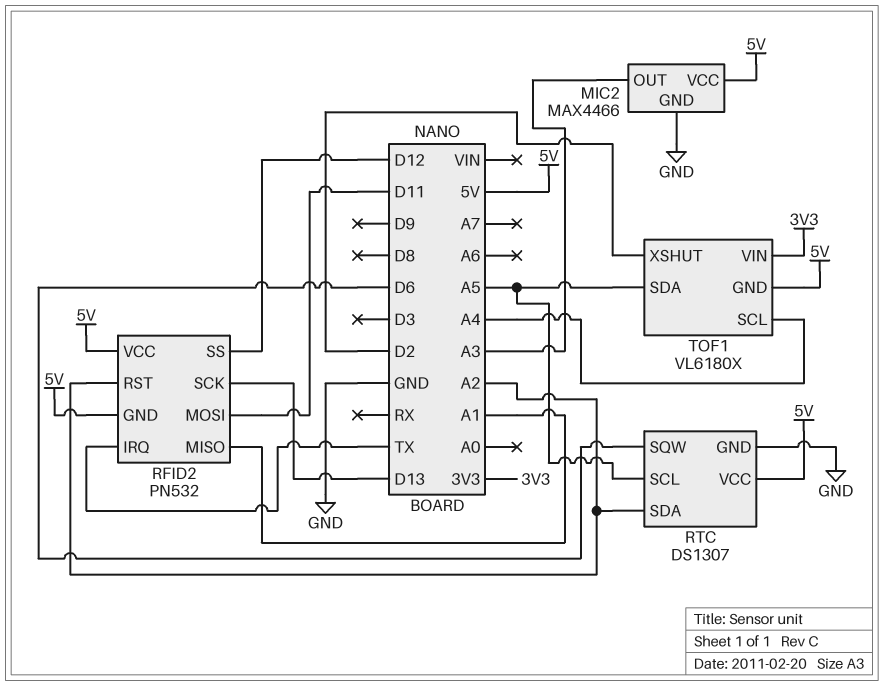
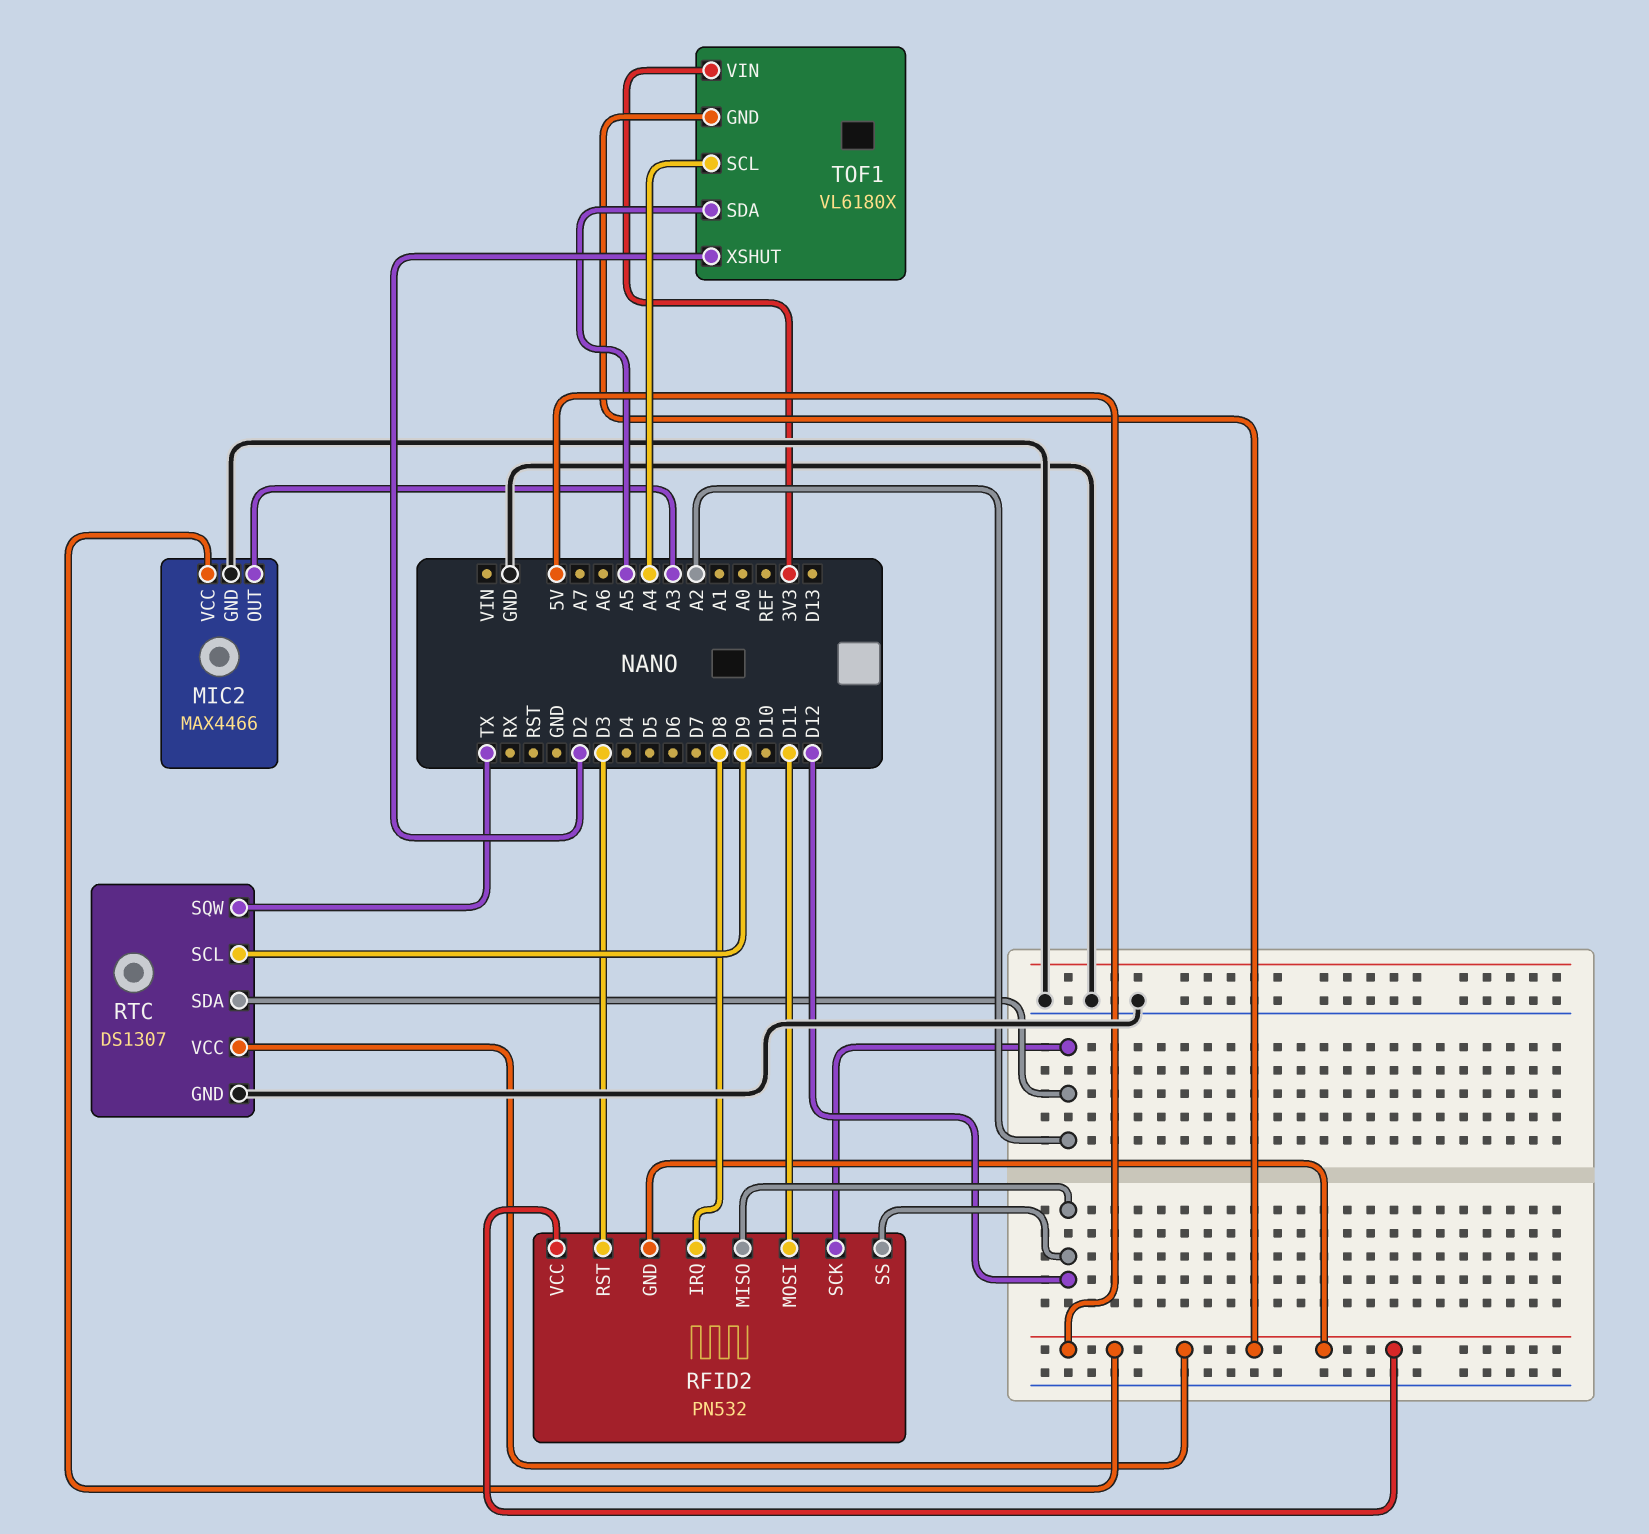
RFID2 pin IRQ: TX -> D8
RFID2 pin MISO: A1 -> D12
RFID2 pin RST: A2 -> D3
RFID2 pin SCK: D13 -> A2
RTC pin SCL: A5 -> D9
RTC pin SQW: D6 -> TX

